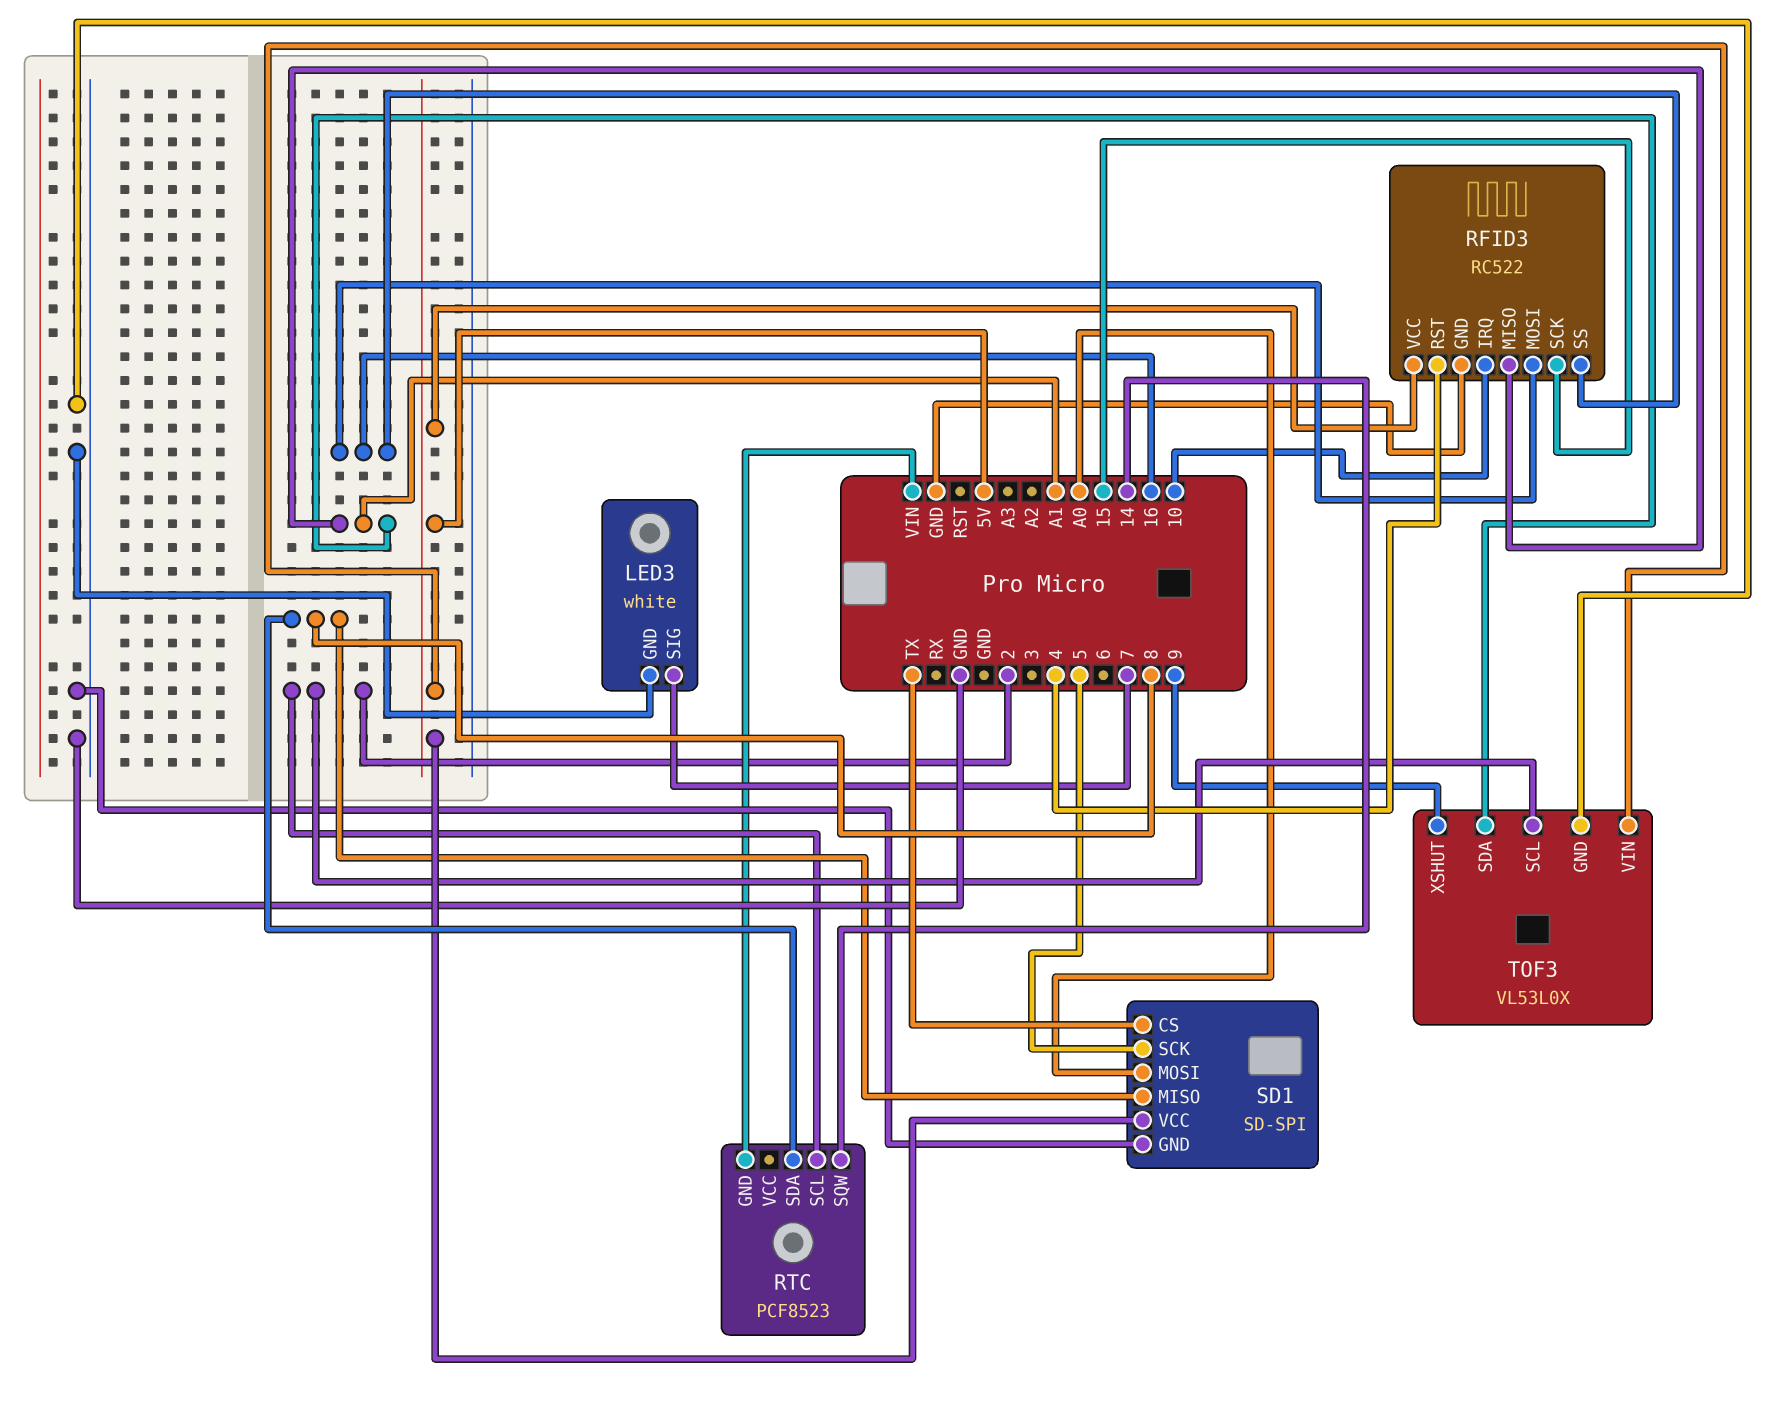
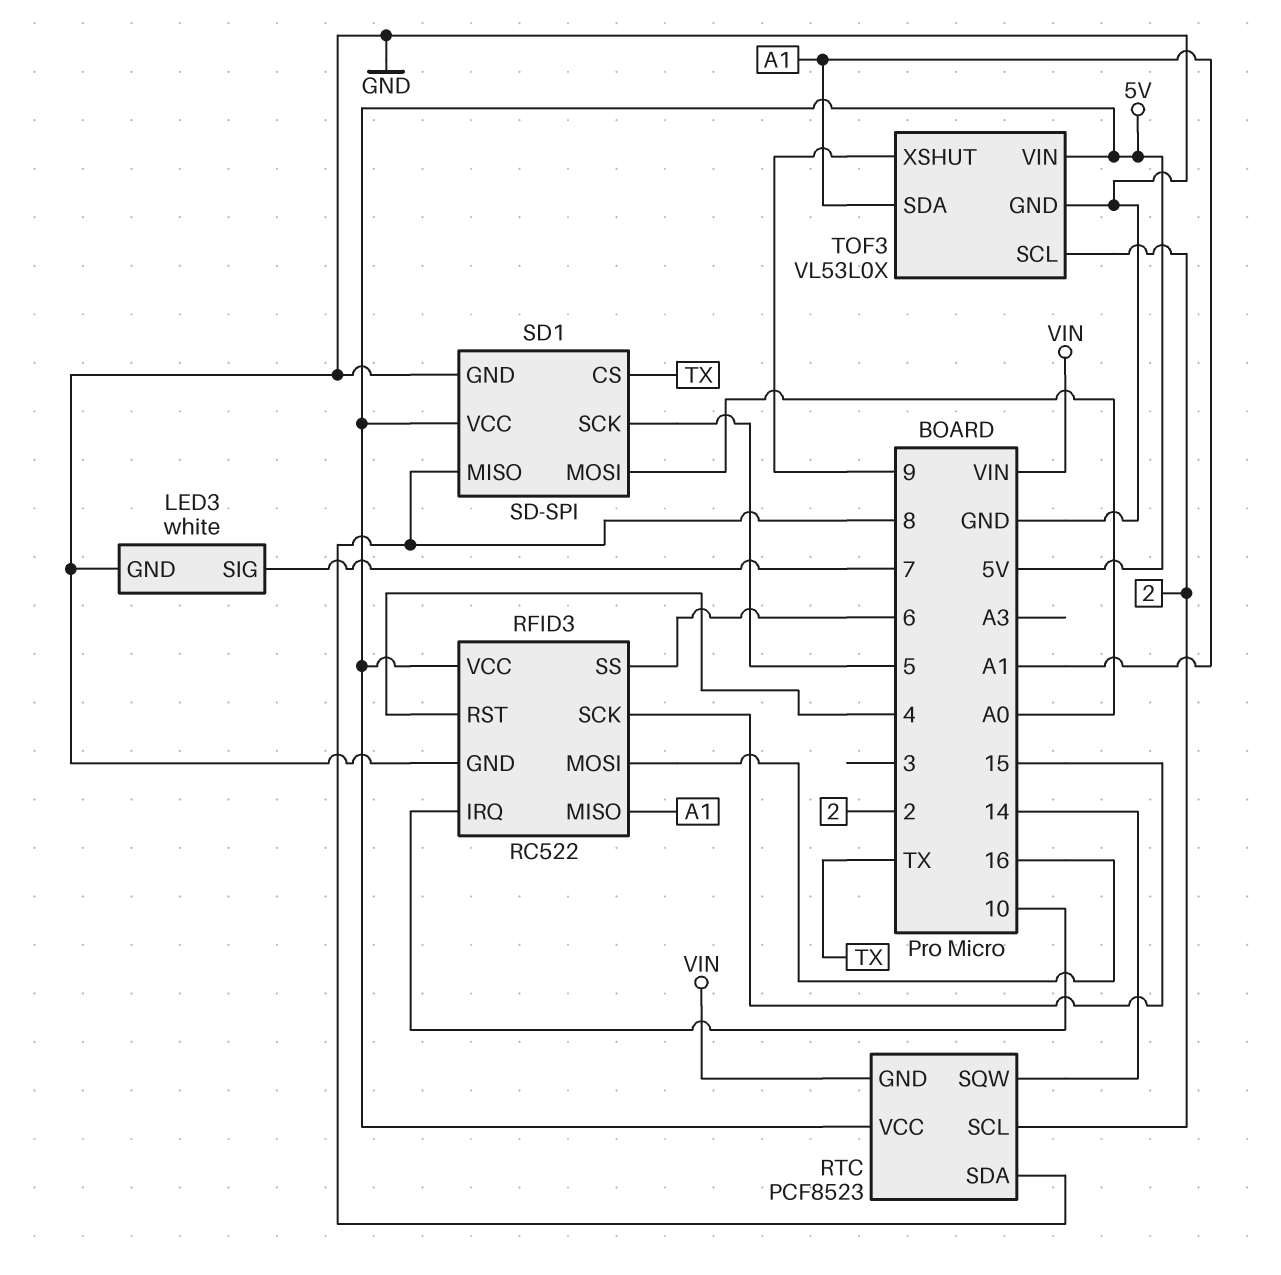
RFID3 pin SS: 16 -> 6
RTC pin VCC: none -> 5V

